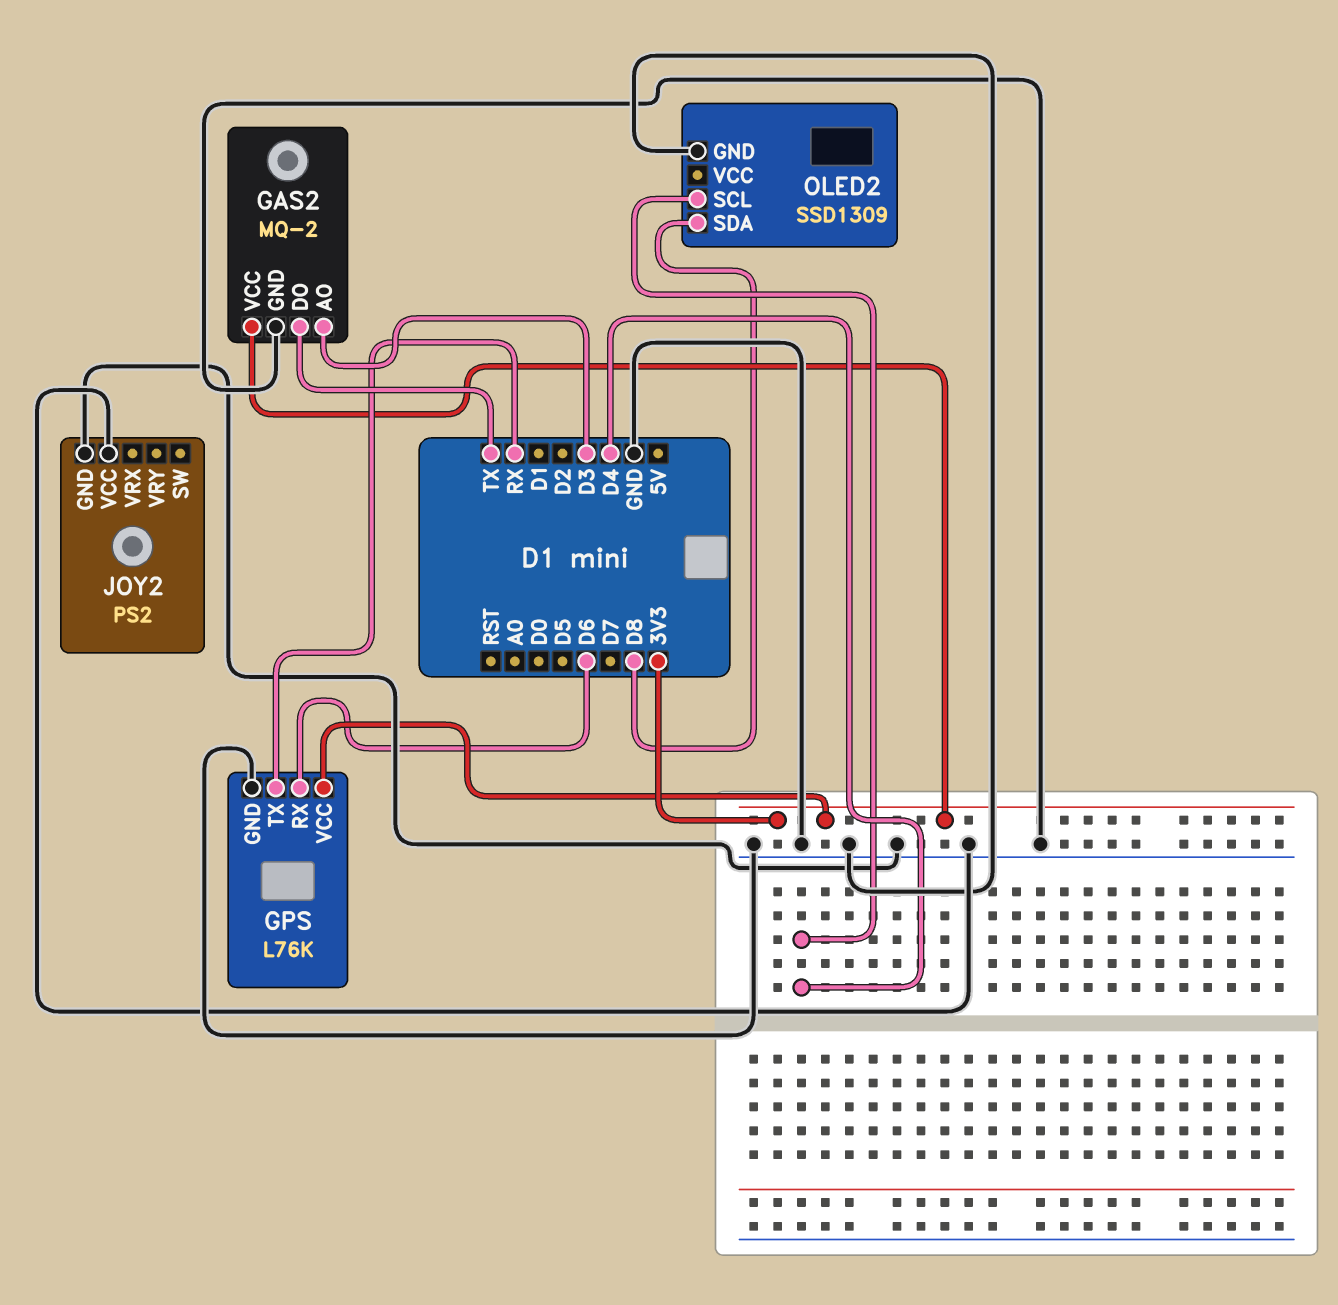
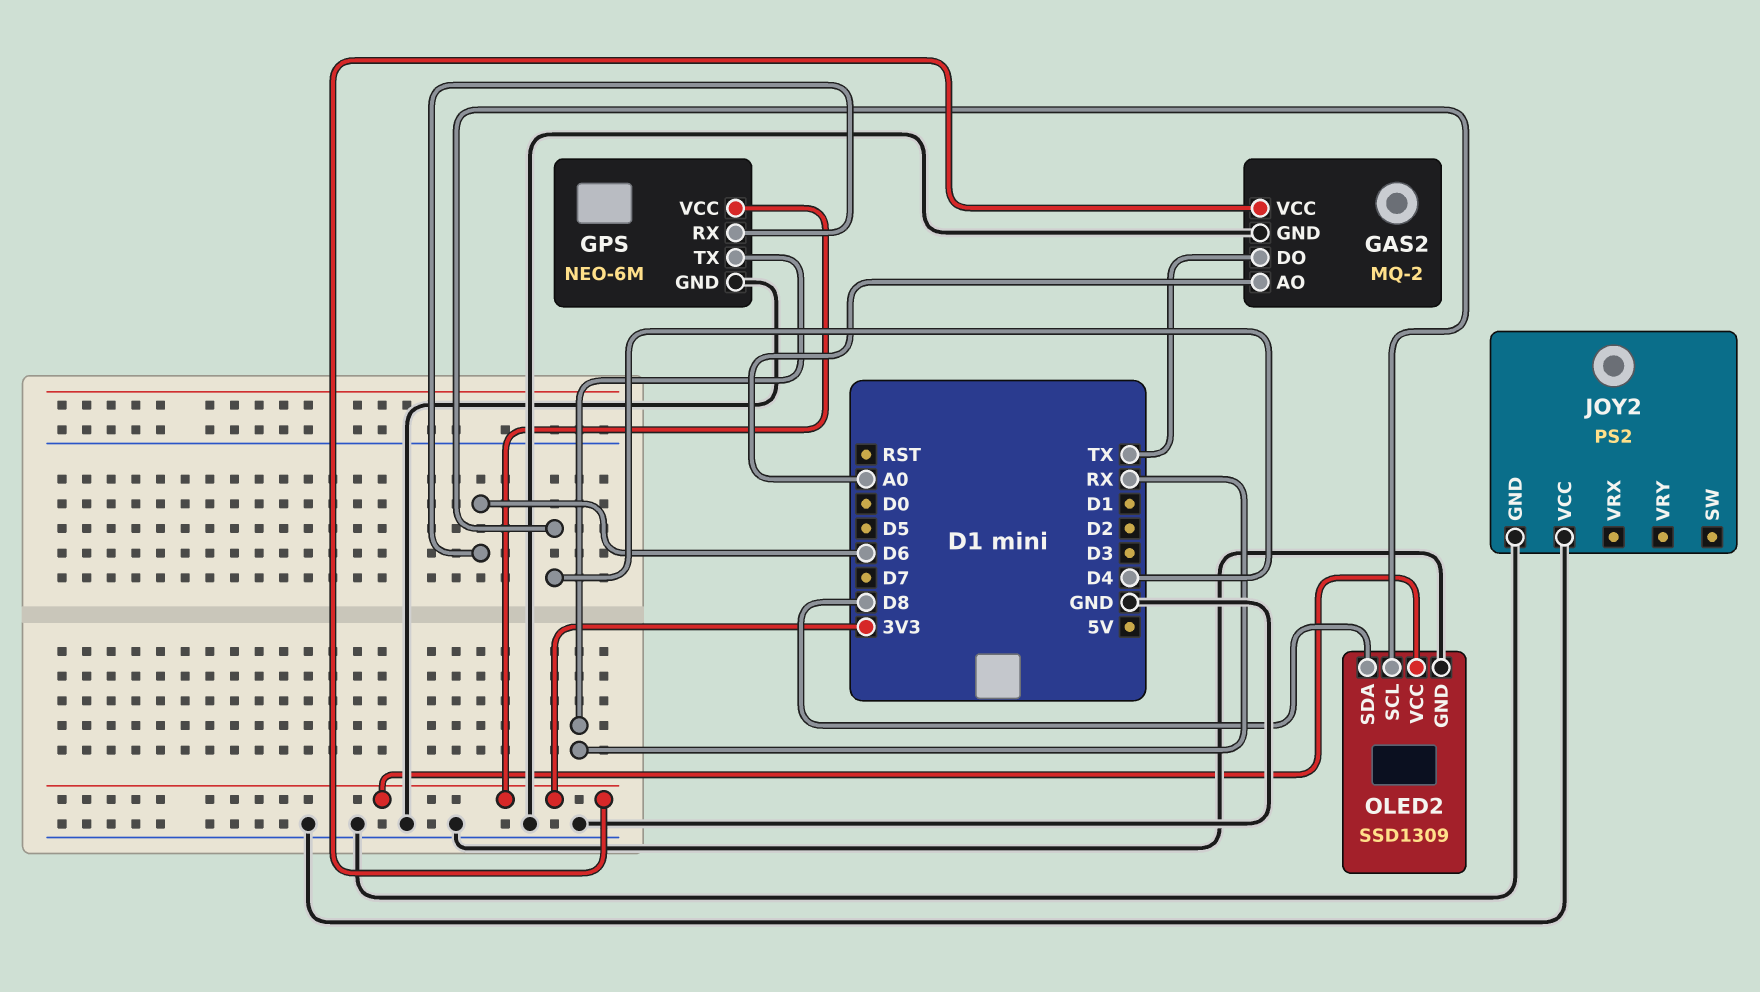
GAS2 pin AO: D3 -> A0
GPS: L76K -> NEO-6M
OLED2 pin VCC: none -> 3V3

